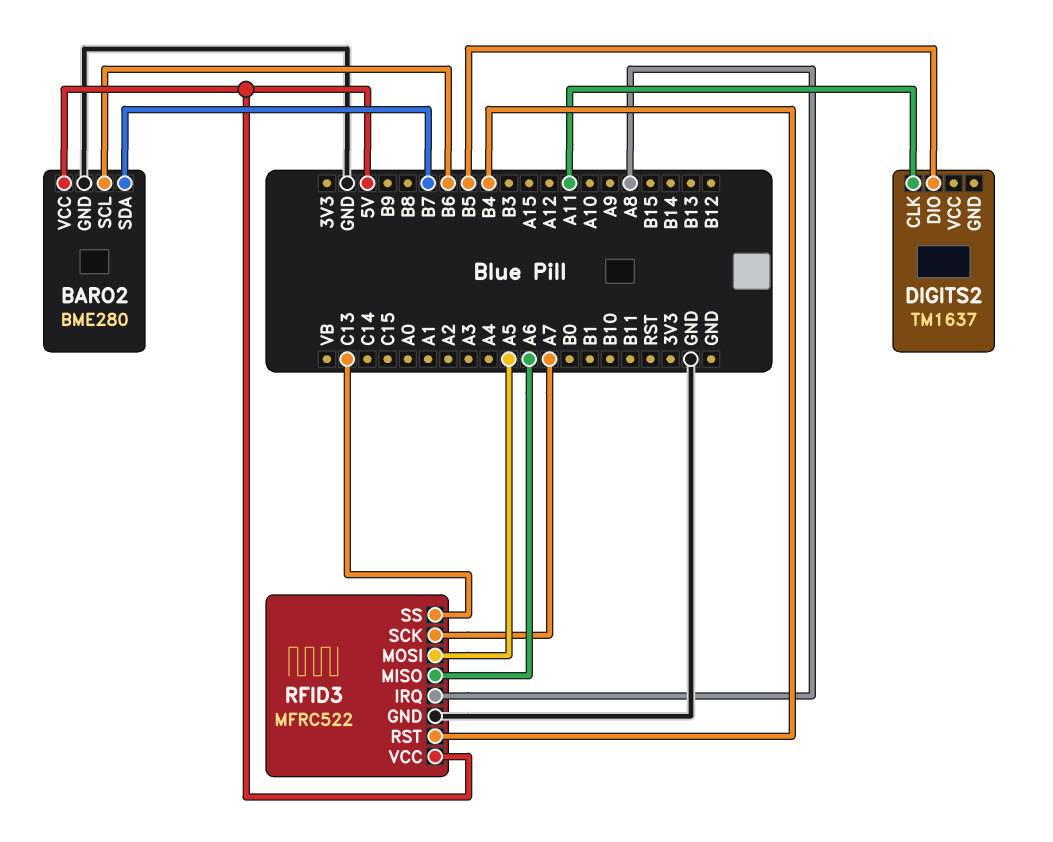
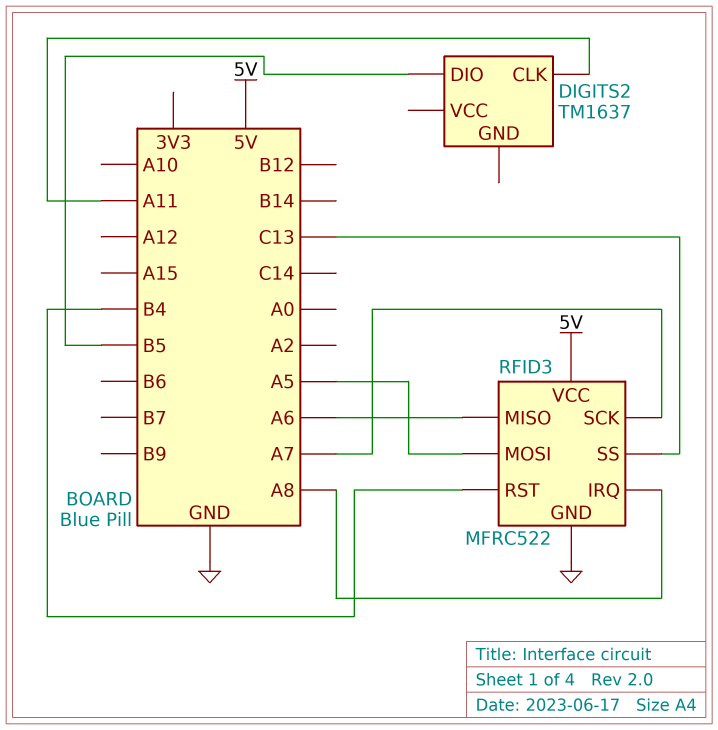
BARO2: BME280 -> none
BARO2 pin GND: GND -> none
BARO2 pin SCL: B6 -> none
BARO2 pin SDA: B7 -> none
BARO2 pin VCC: 5V -> none

